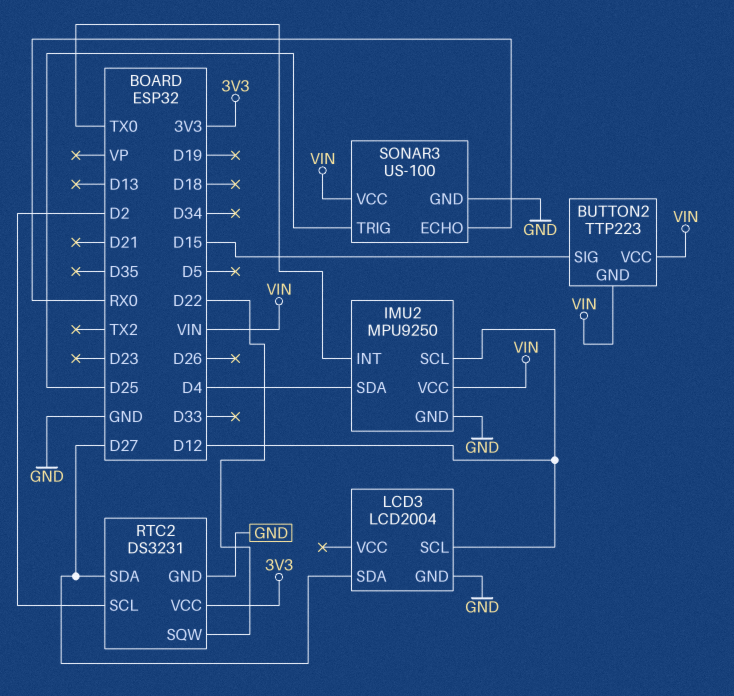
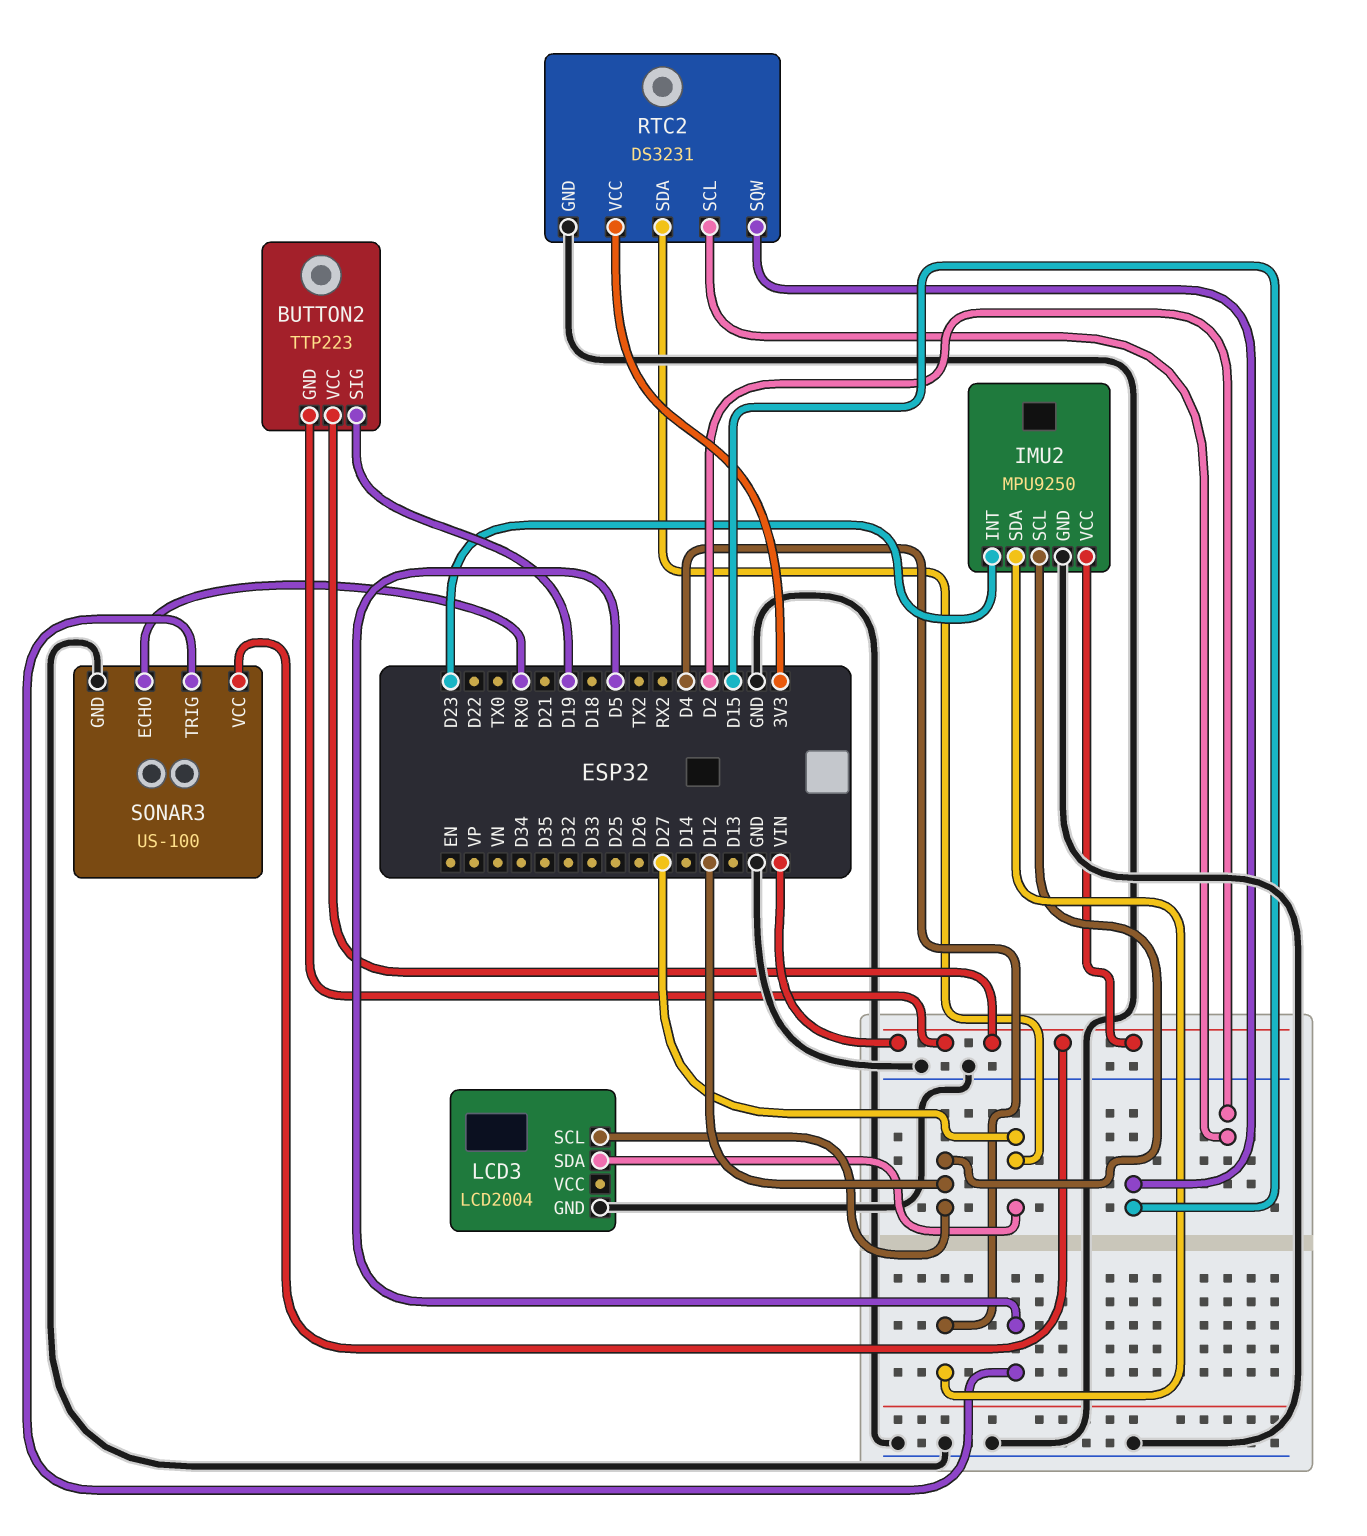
BUTTON2 pin SIG: D15 -> D19
IMU2 pin INT: TX0 -> D23
RTC2 pin SQW: D22 -> D15
SONAR3 pin TRIG: D25 -> D5

